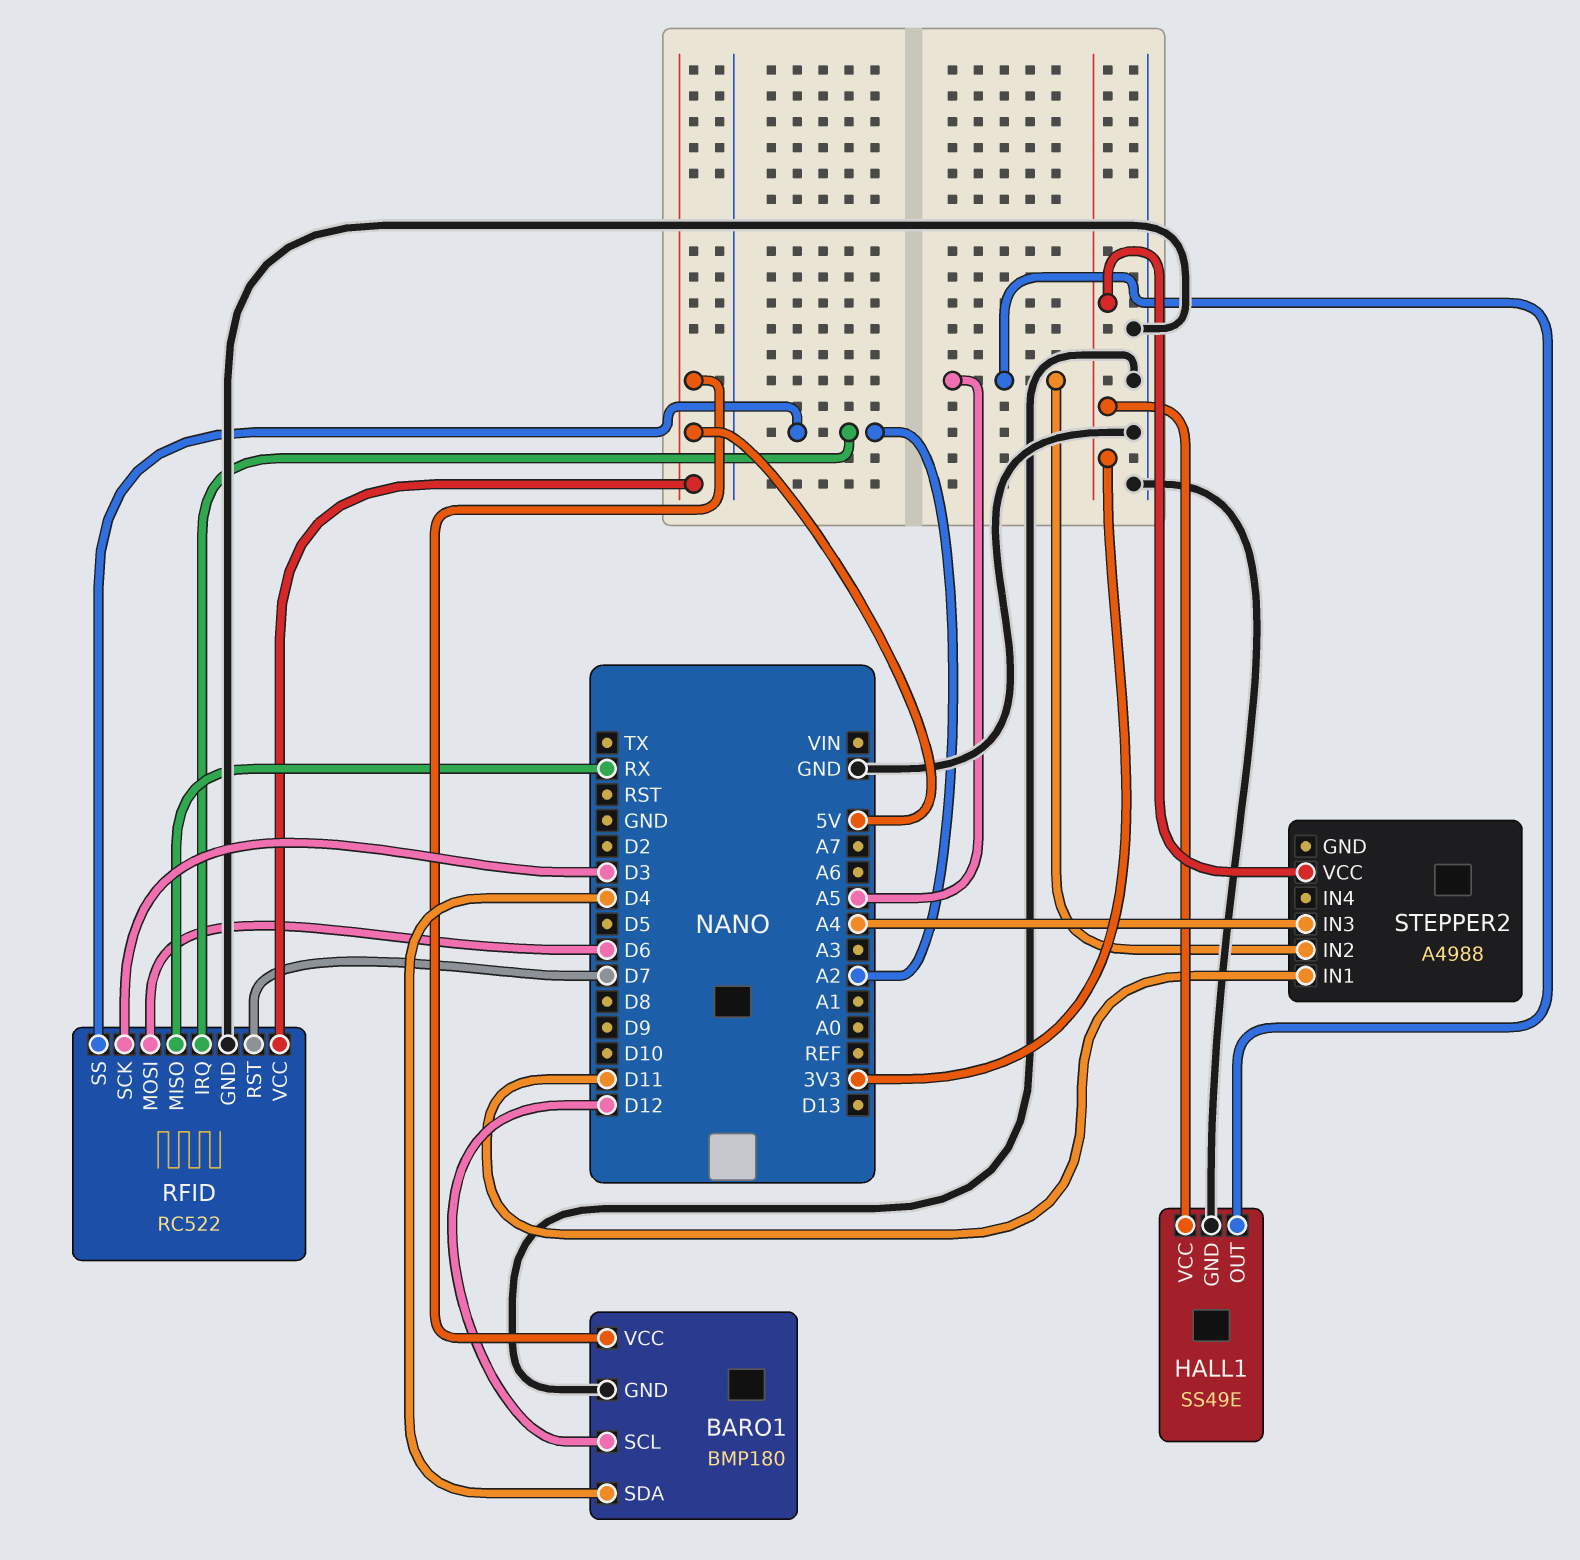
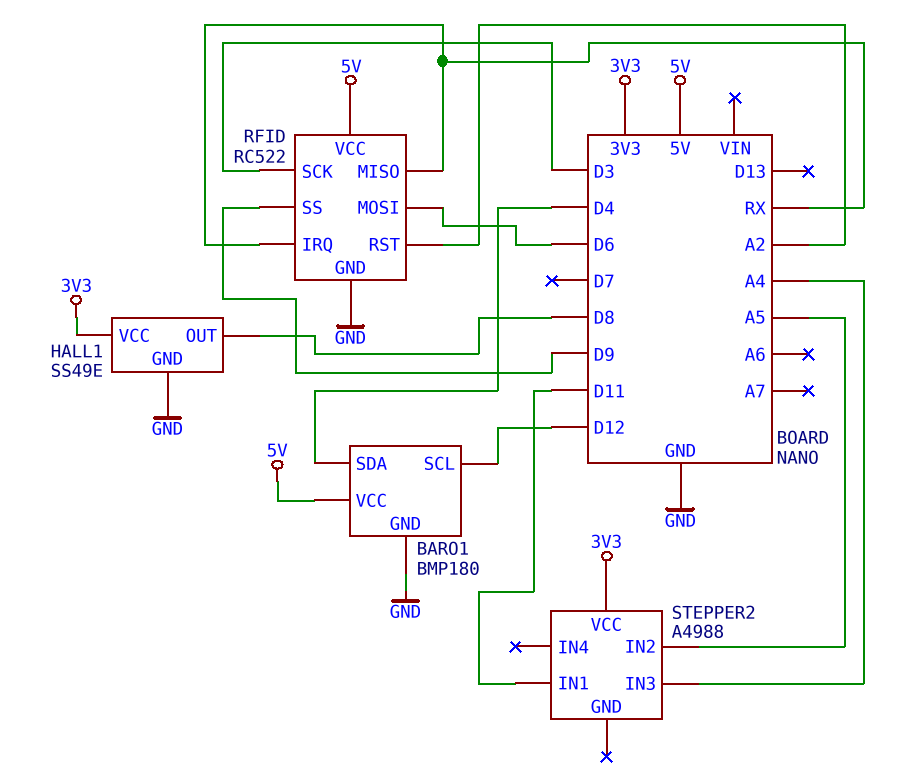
HALL1 pin OUT: A5 -> D8
RFID pin IRQ: A2 -> RX
RFID pin RST: D7 -> A2
RFID pin SS: A2 -> D9

